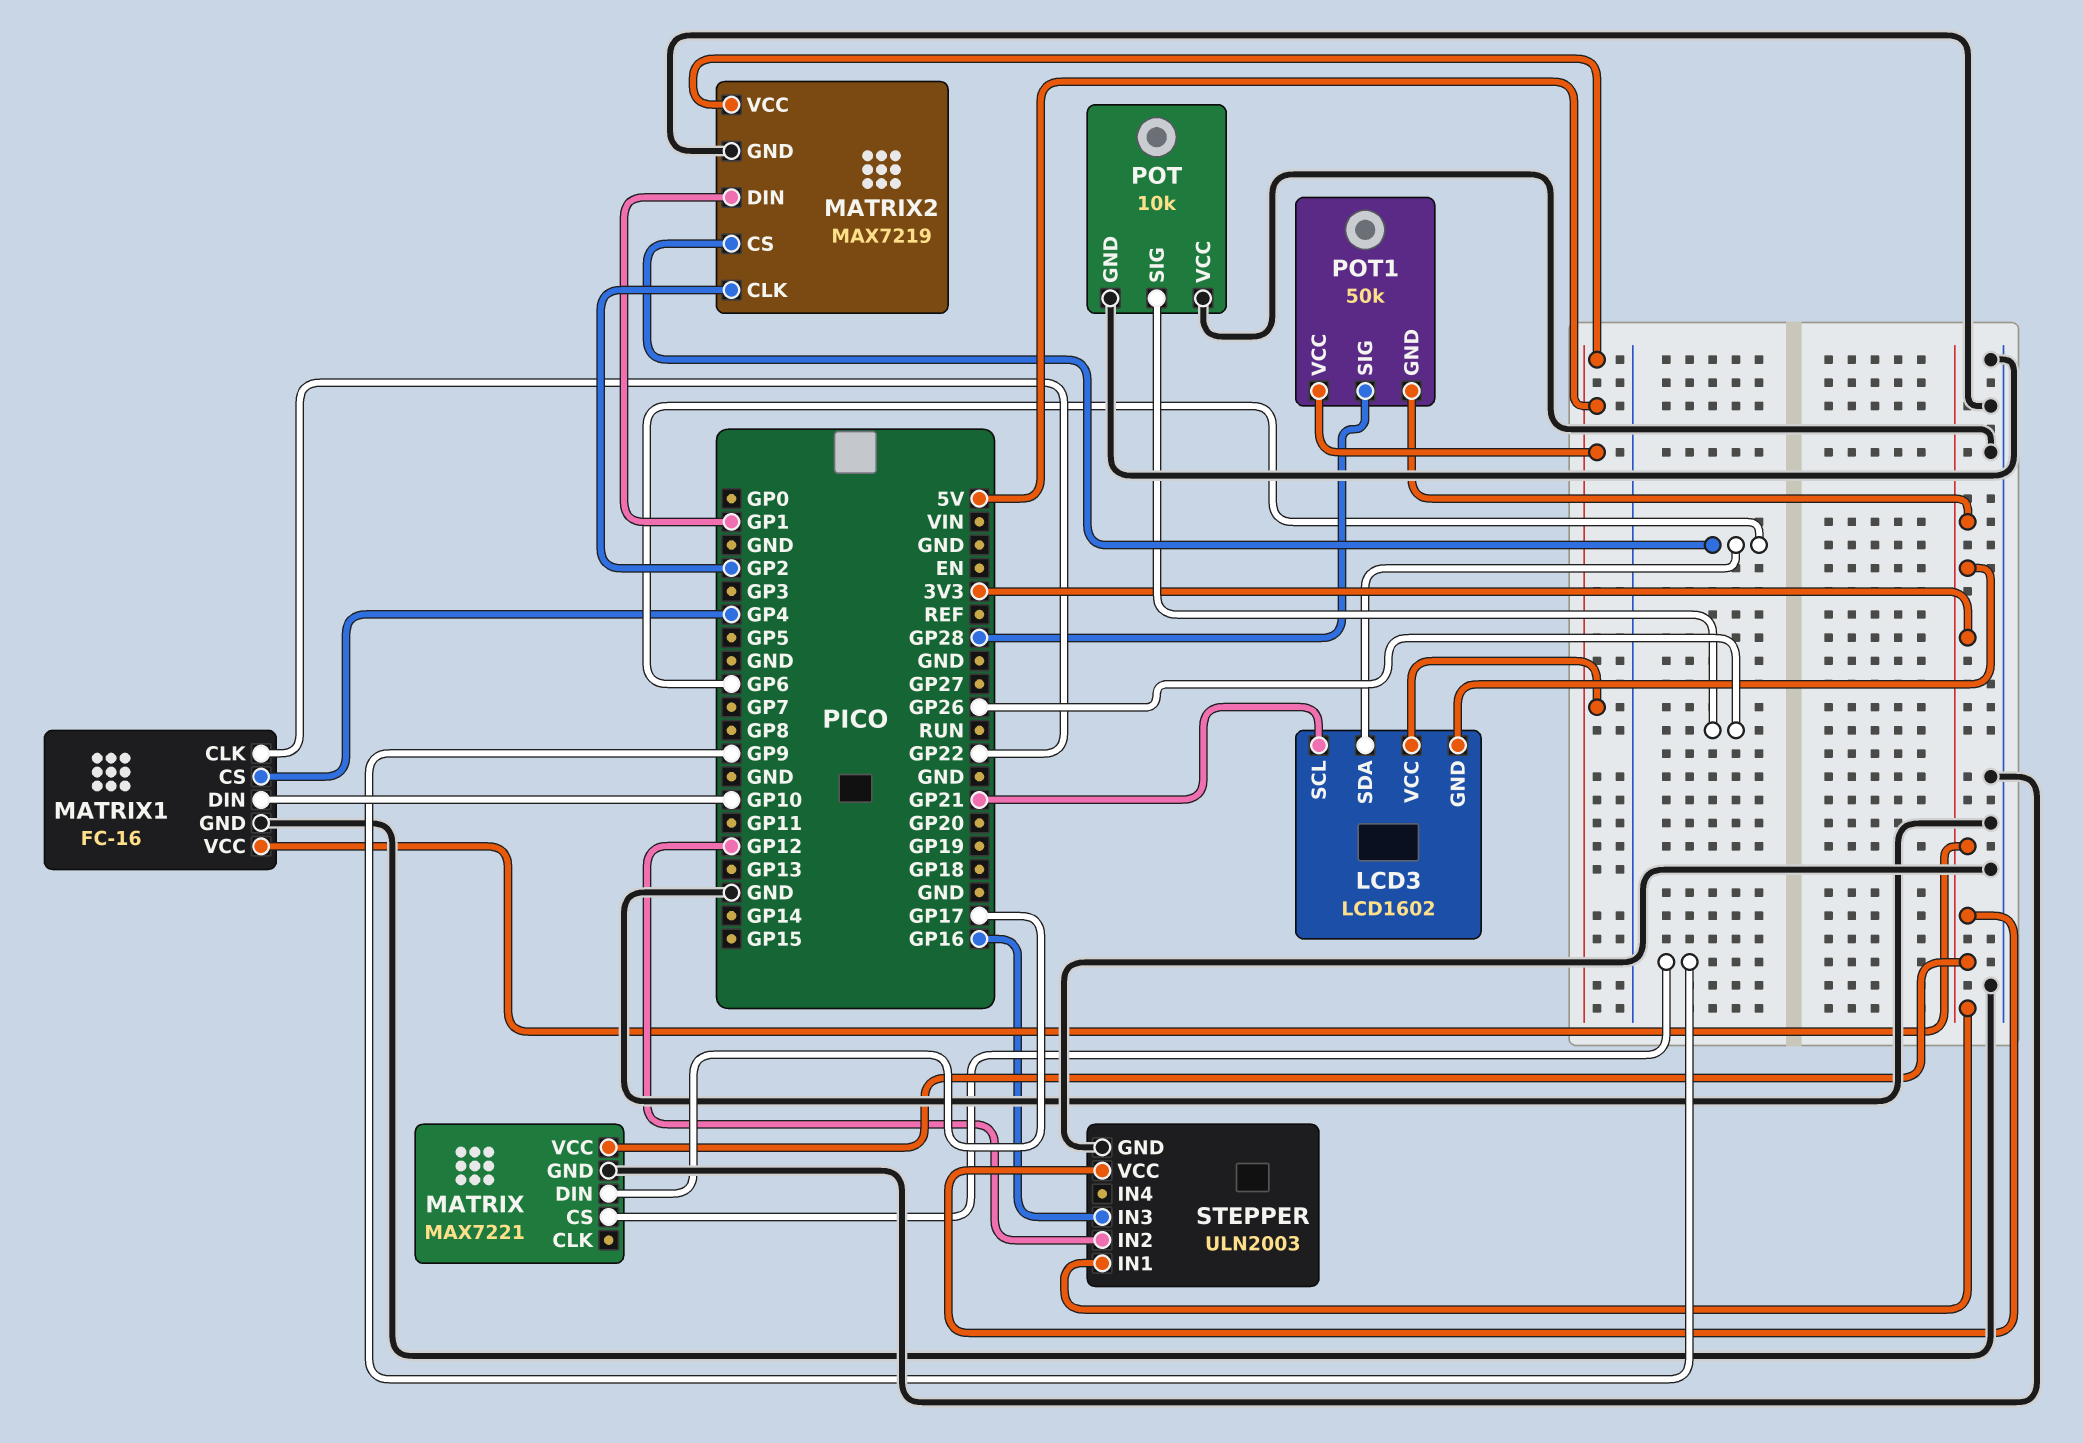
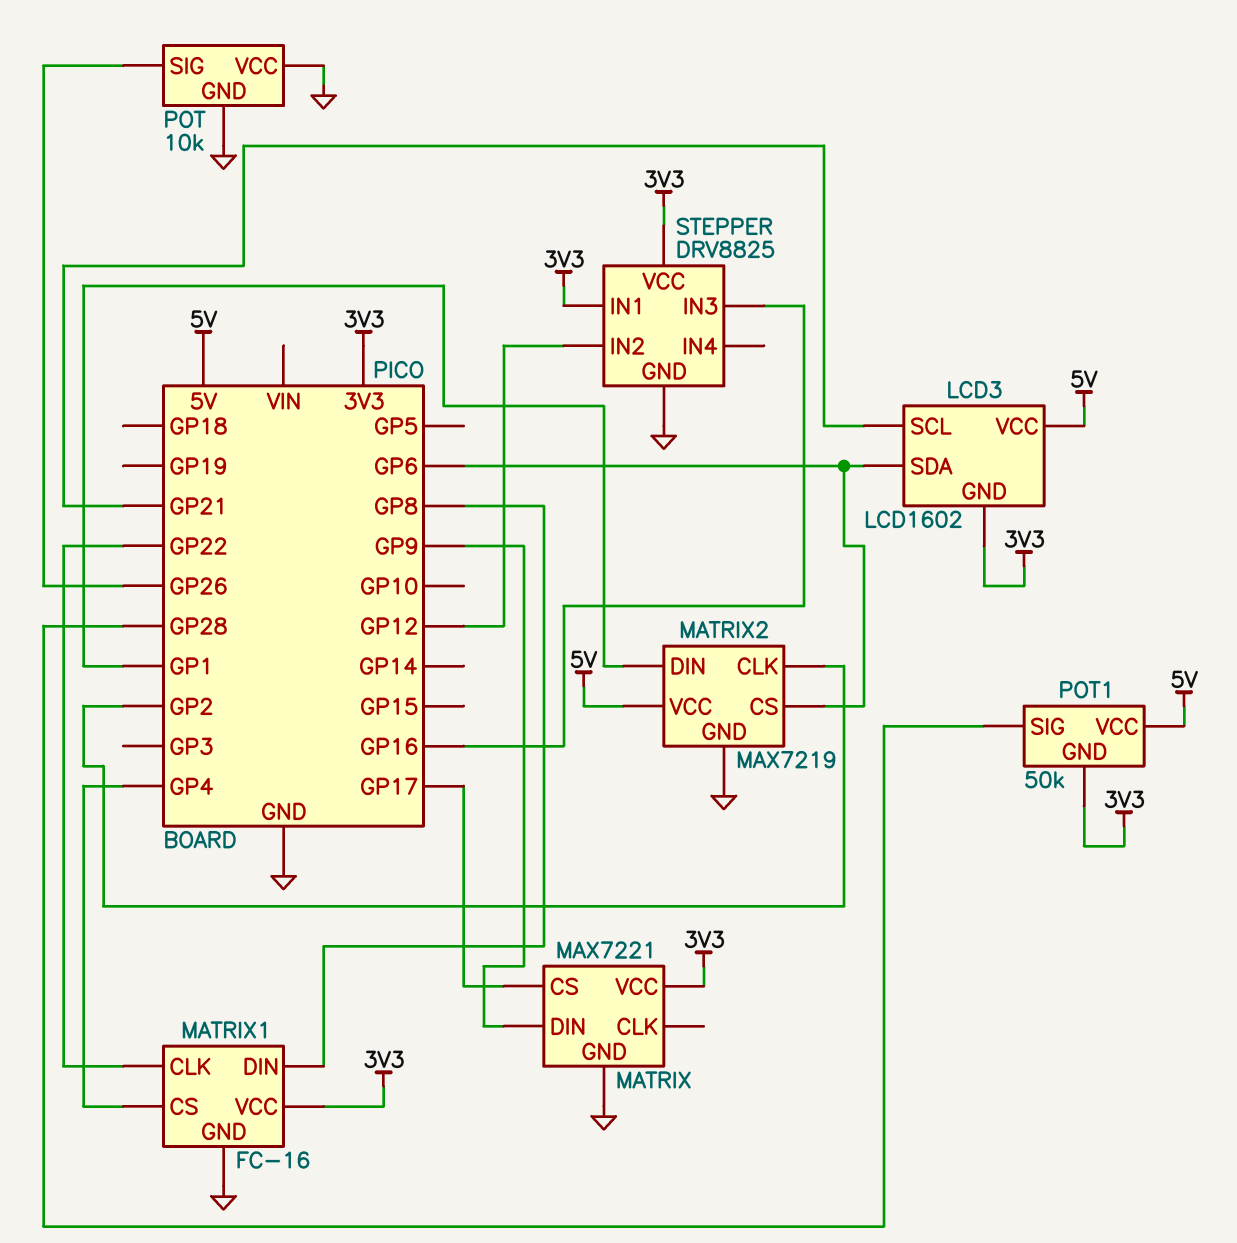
MATRIX pin CS: GP9 -> GP17
MATRIX pin DIN: GP17 -> GP9
MATRIX1 pin DIN: GP10 -> GP8
STEPPER: ULN2003 -> DRV8825

